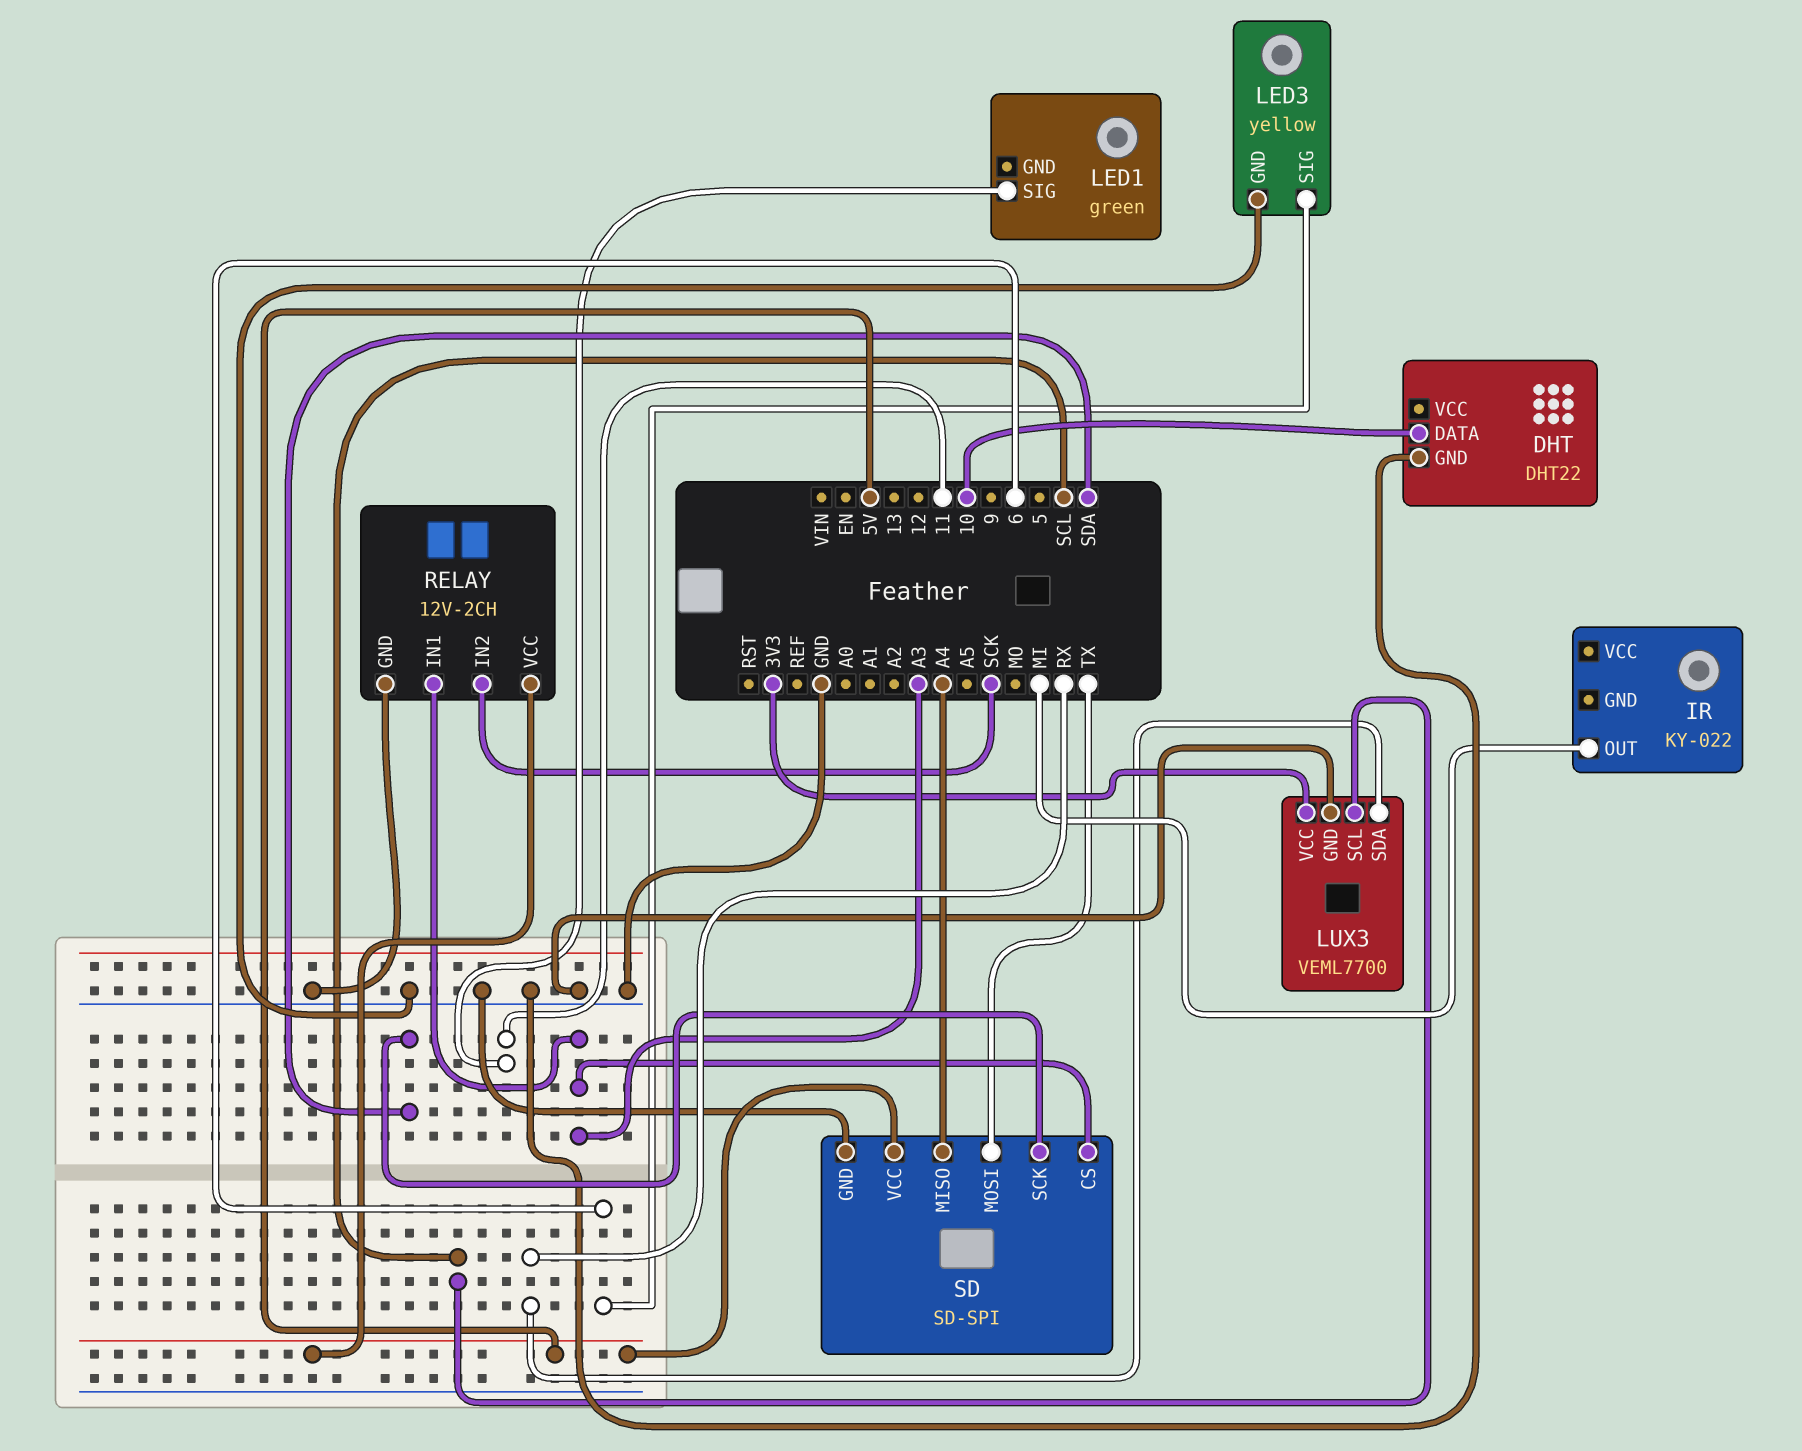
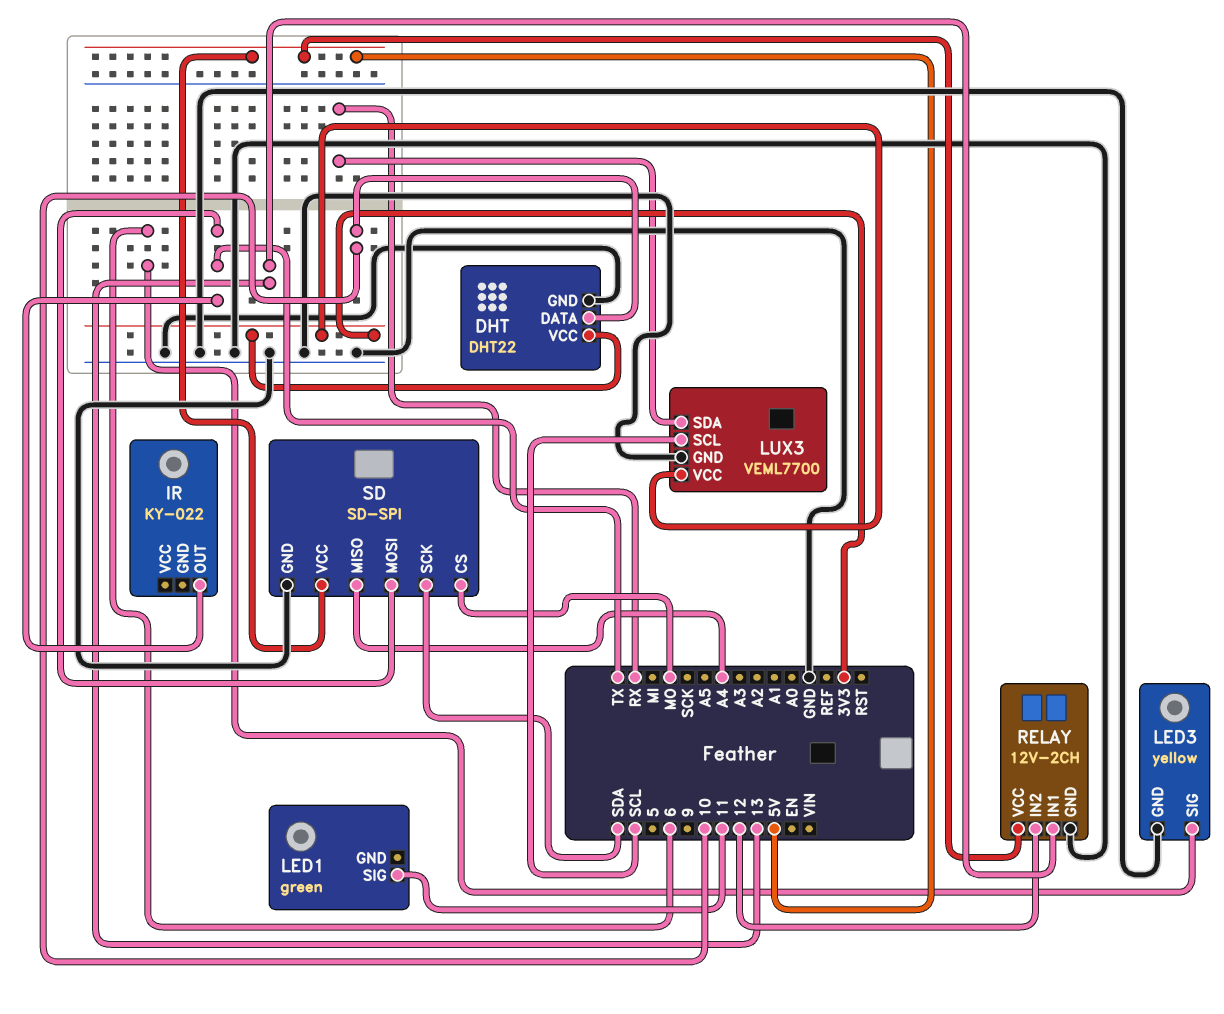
DHT pin VCC: none -> 3V3
IR pin OUT: MI -> TX
RELAY pin IN1: A3 -> 13
RELAY pin IN2: SCK -> 12
SD pin CS: A3 -> MO

